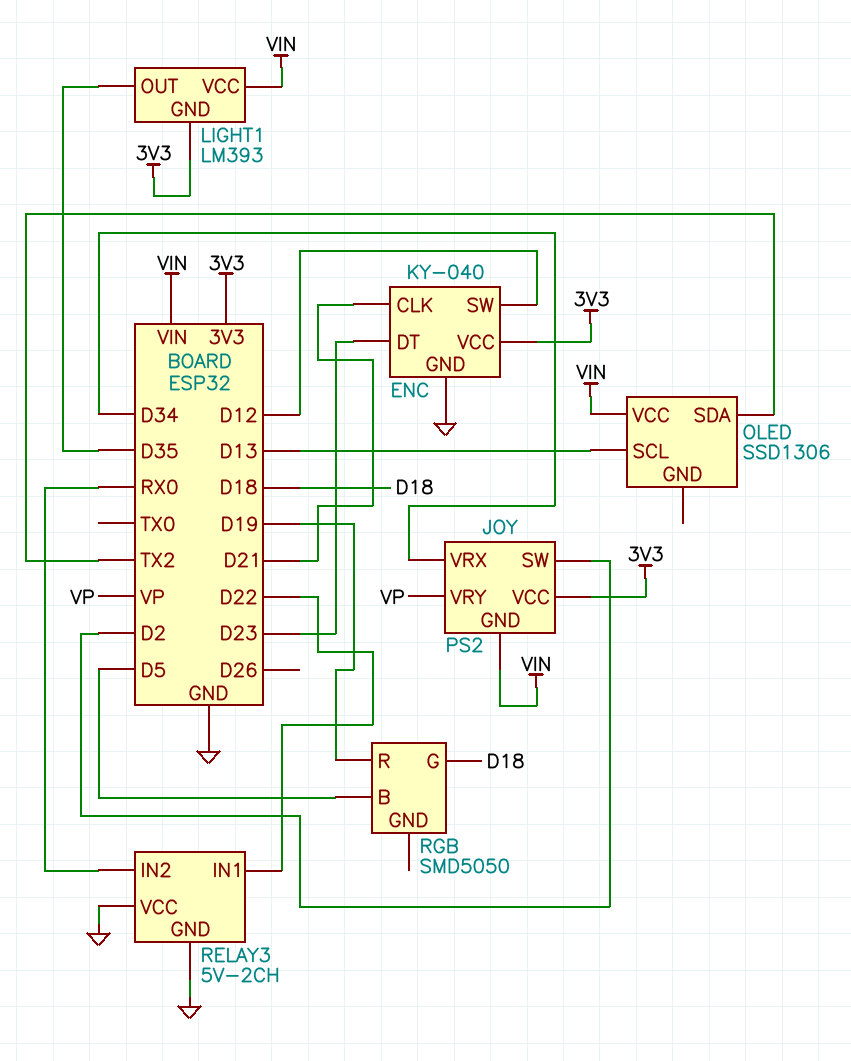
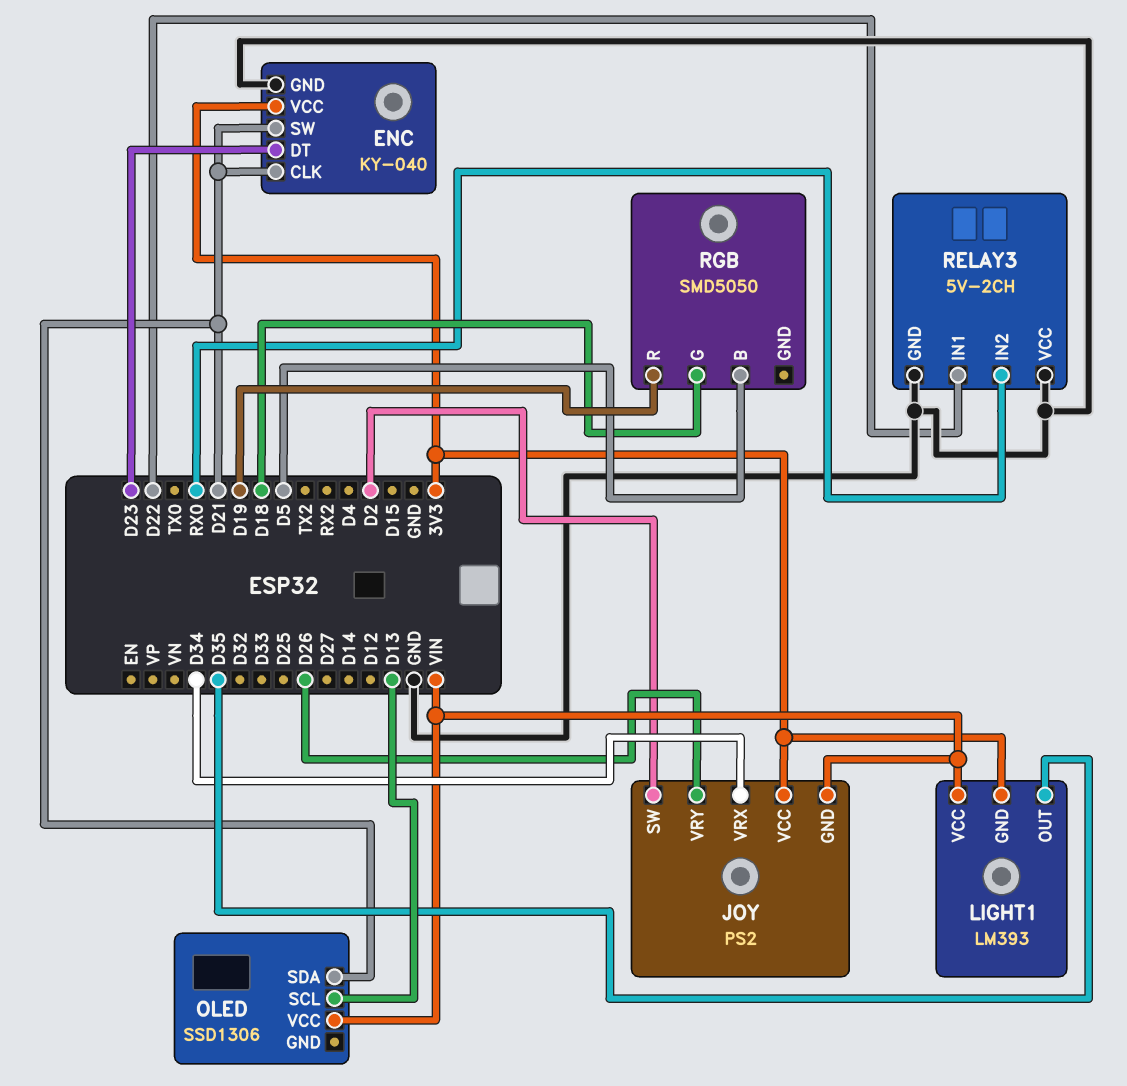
ENC pin SW: D12 -> D21
JOY pin VRY: VP -> D26
OLED pin SDA: TX2 -> D21

